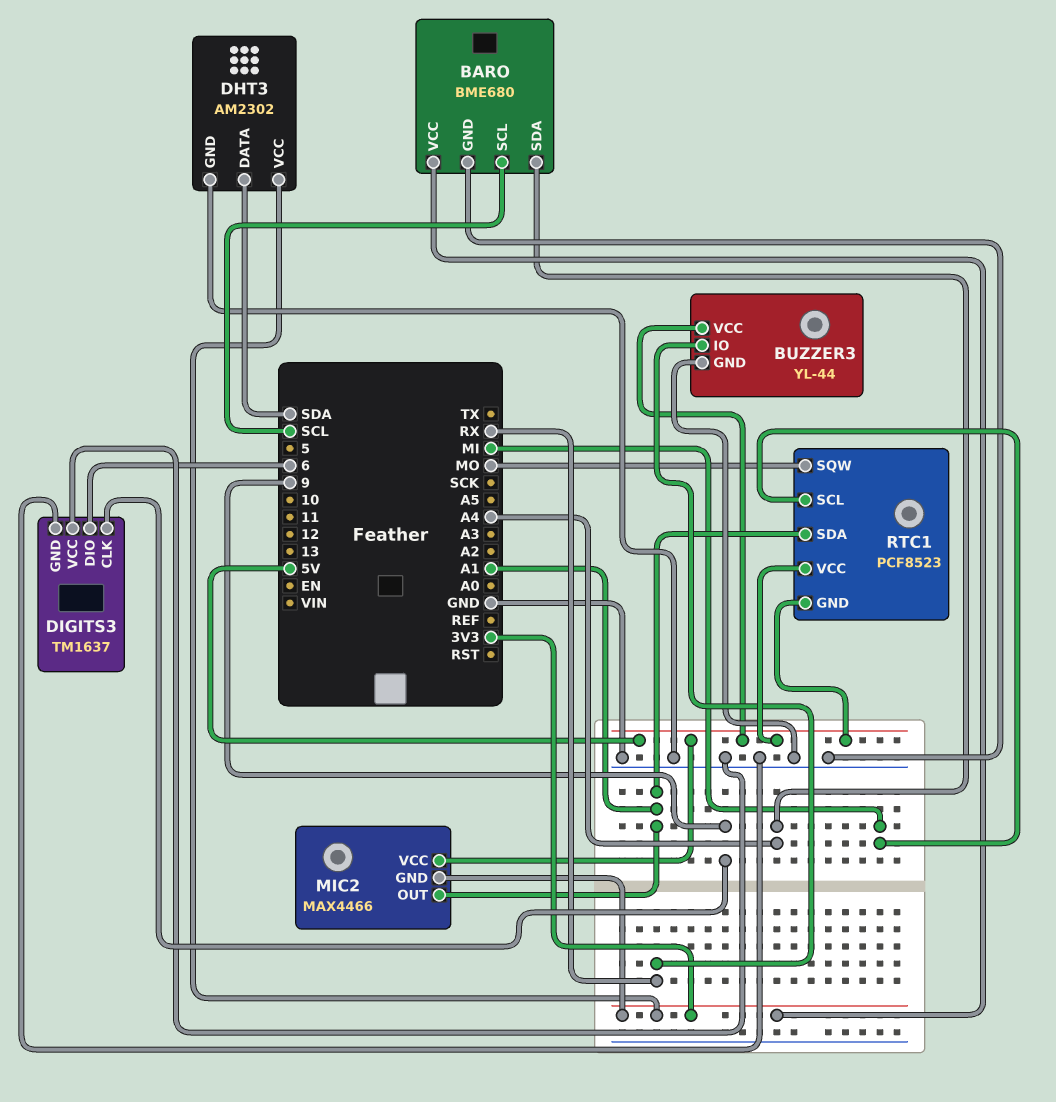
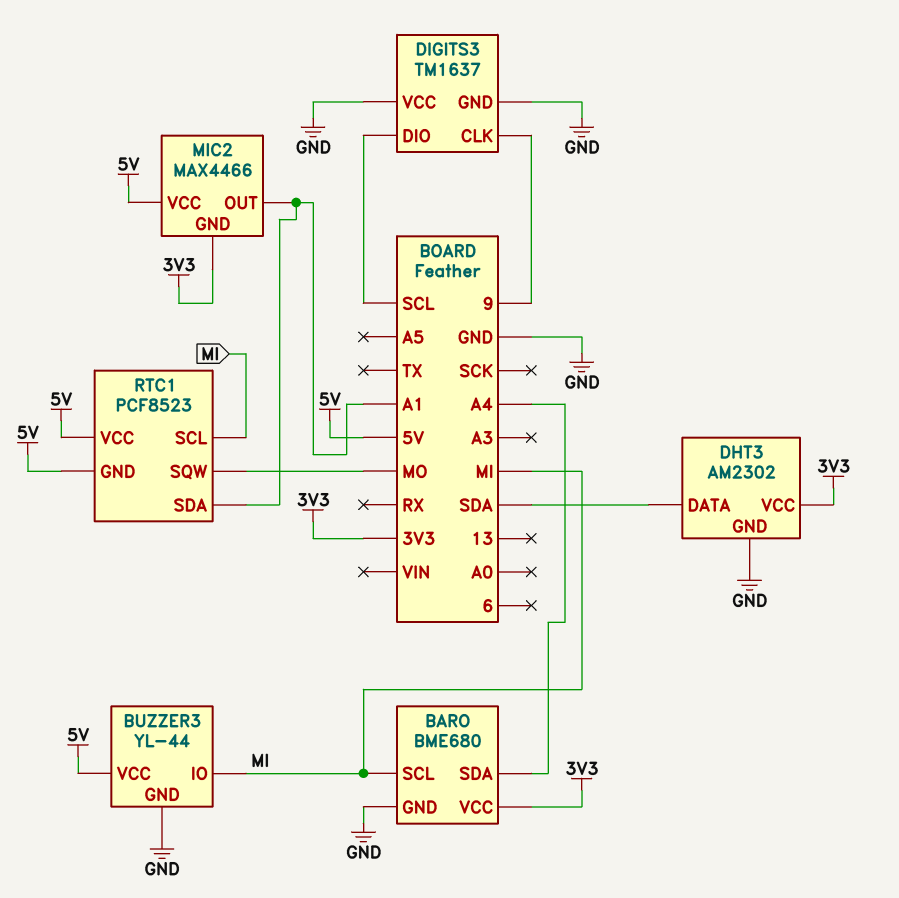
BARO pin SCL: SCL -> MI
BUZZER3 pin IO: RX -> MI
DIGITS3 pin DIO: 6 -> SCL

